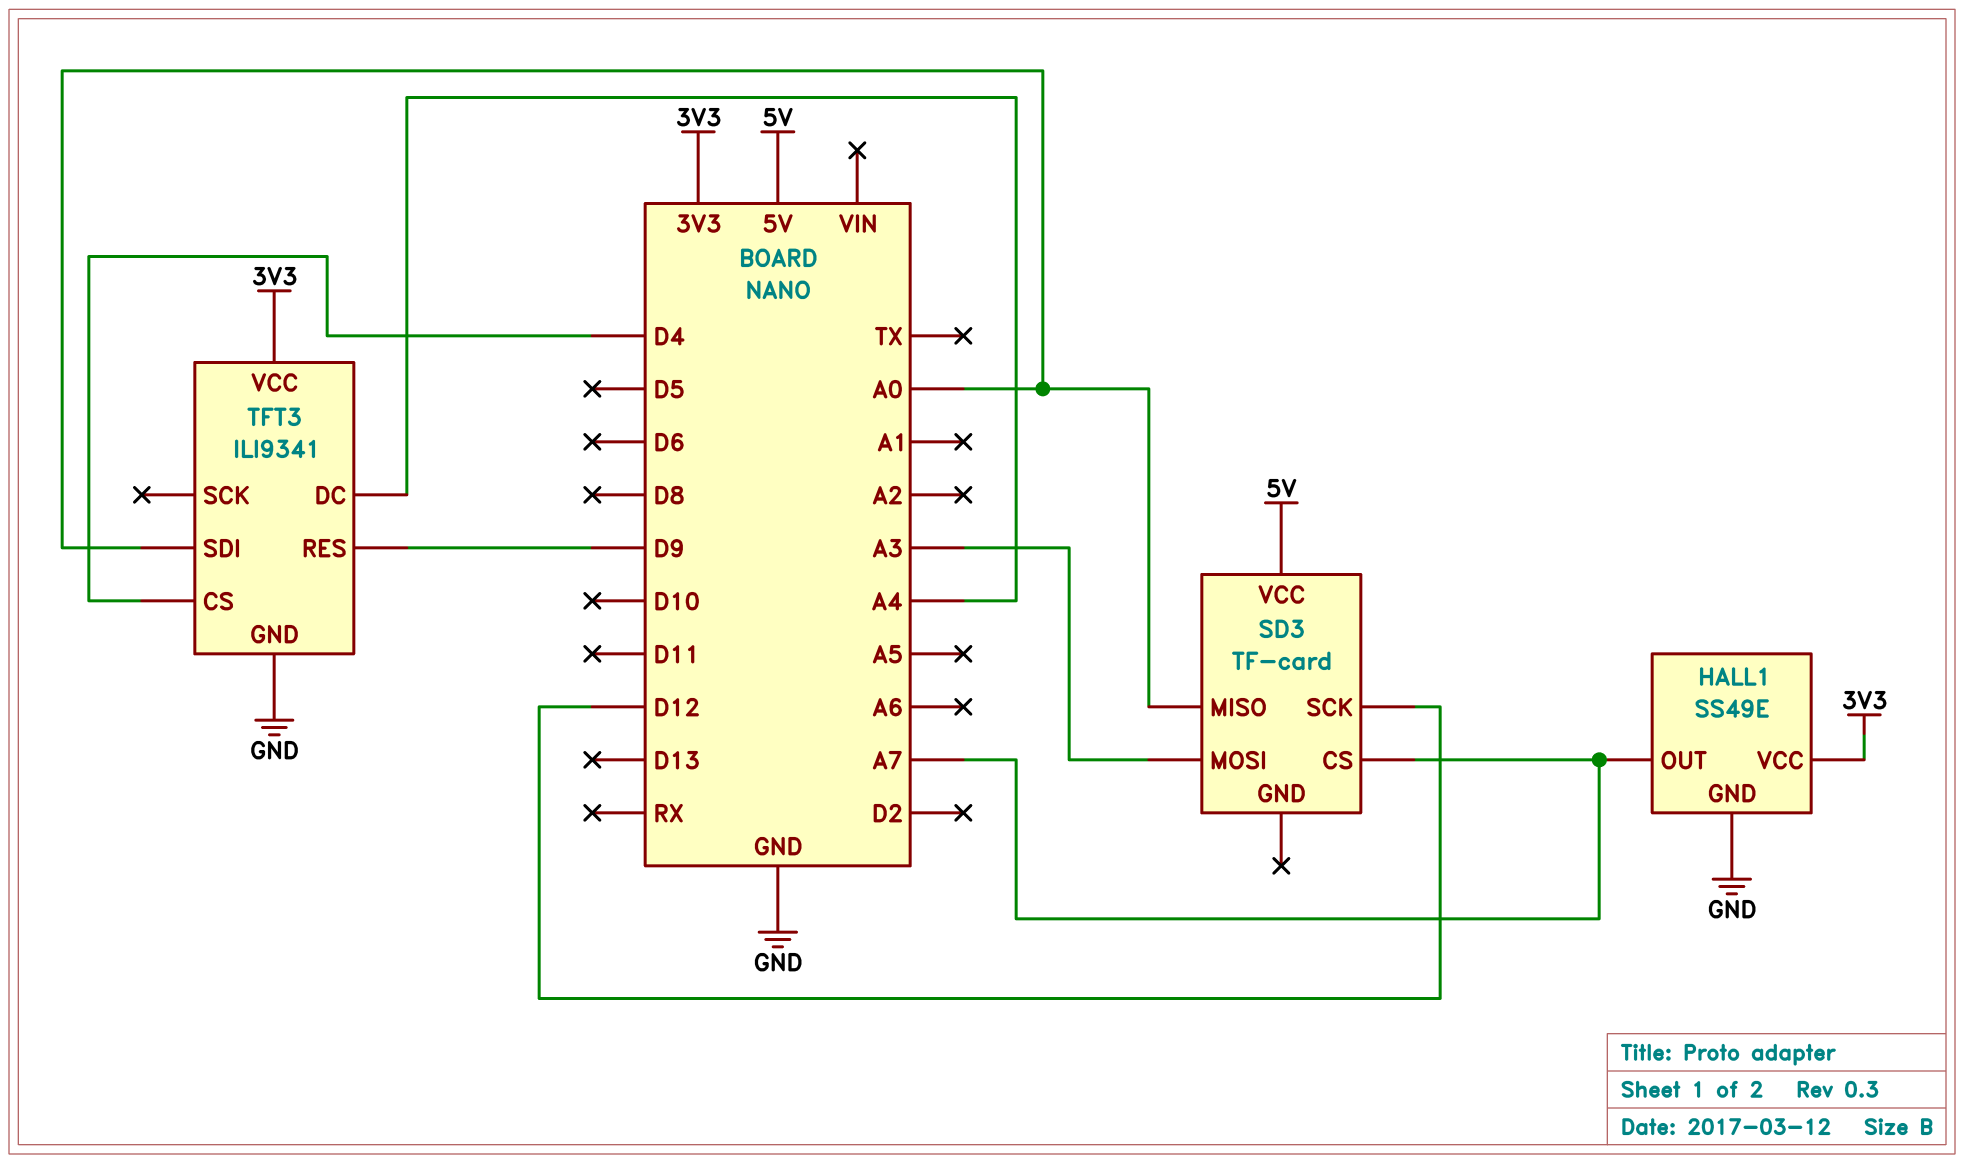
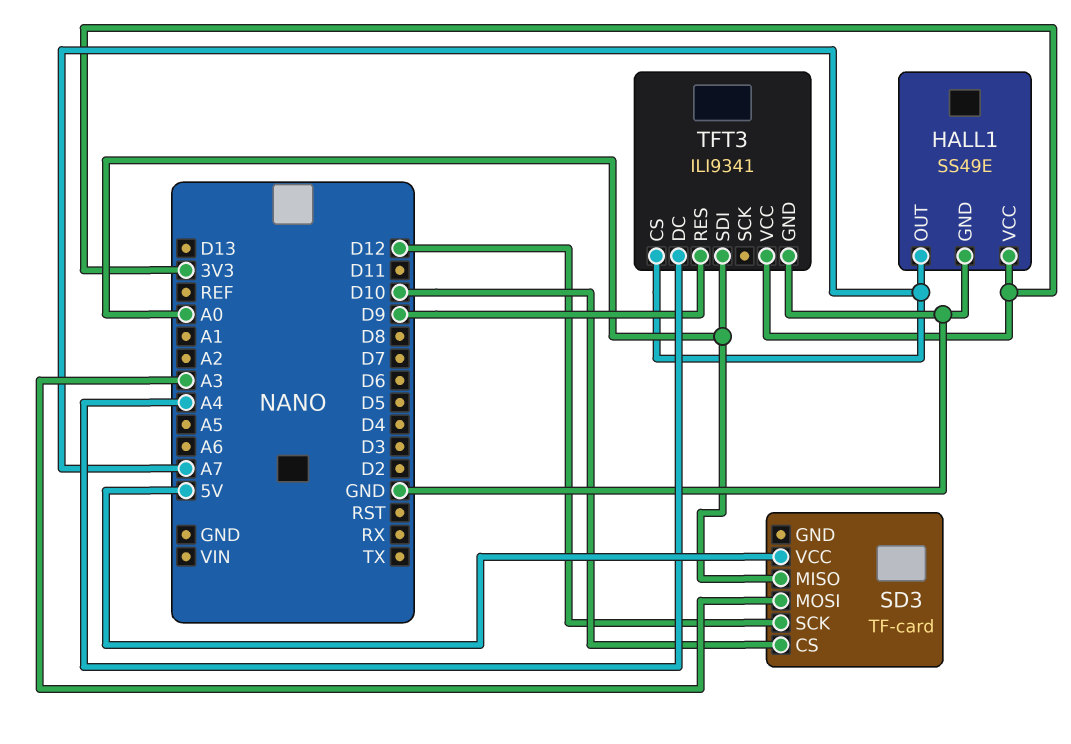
SD3 pin CS: A7 -> D10
TFT3 pin CS: D4 -> A7

